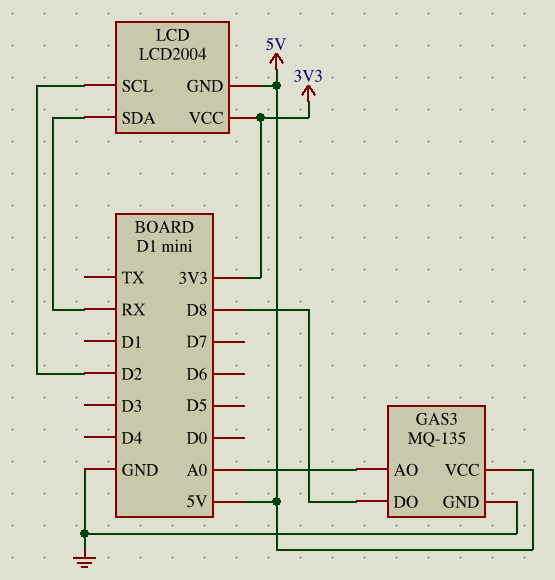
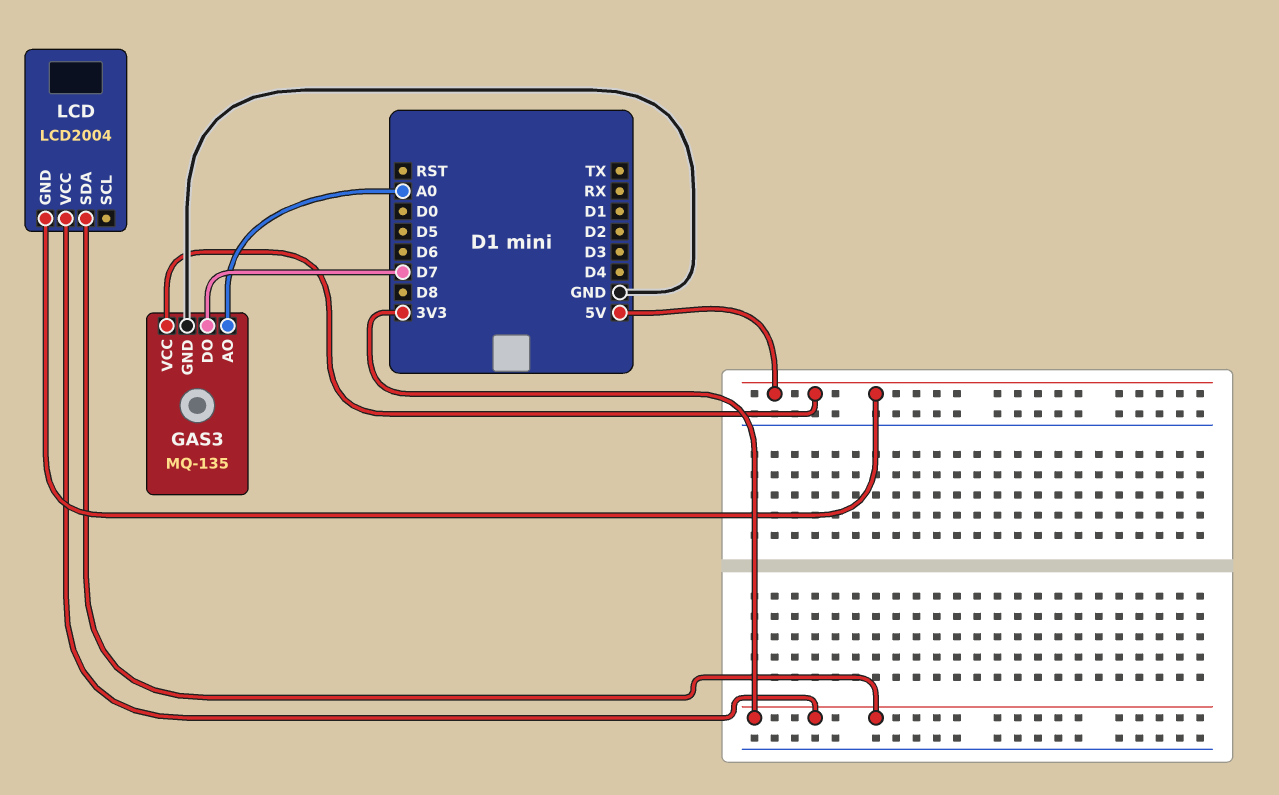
GAS3 pin DO: D8 -> D7
LCD pin SCL: D2 -> none
LCD pin SDA: RX -> 3V3

